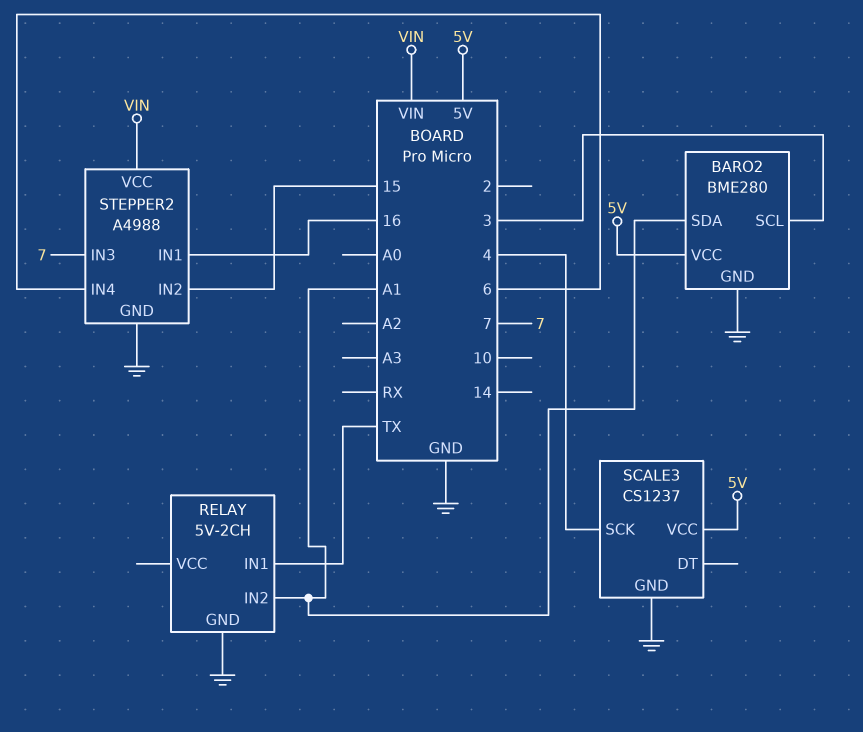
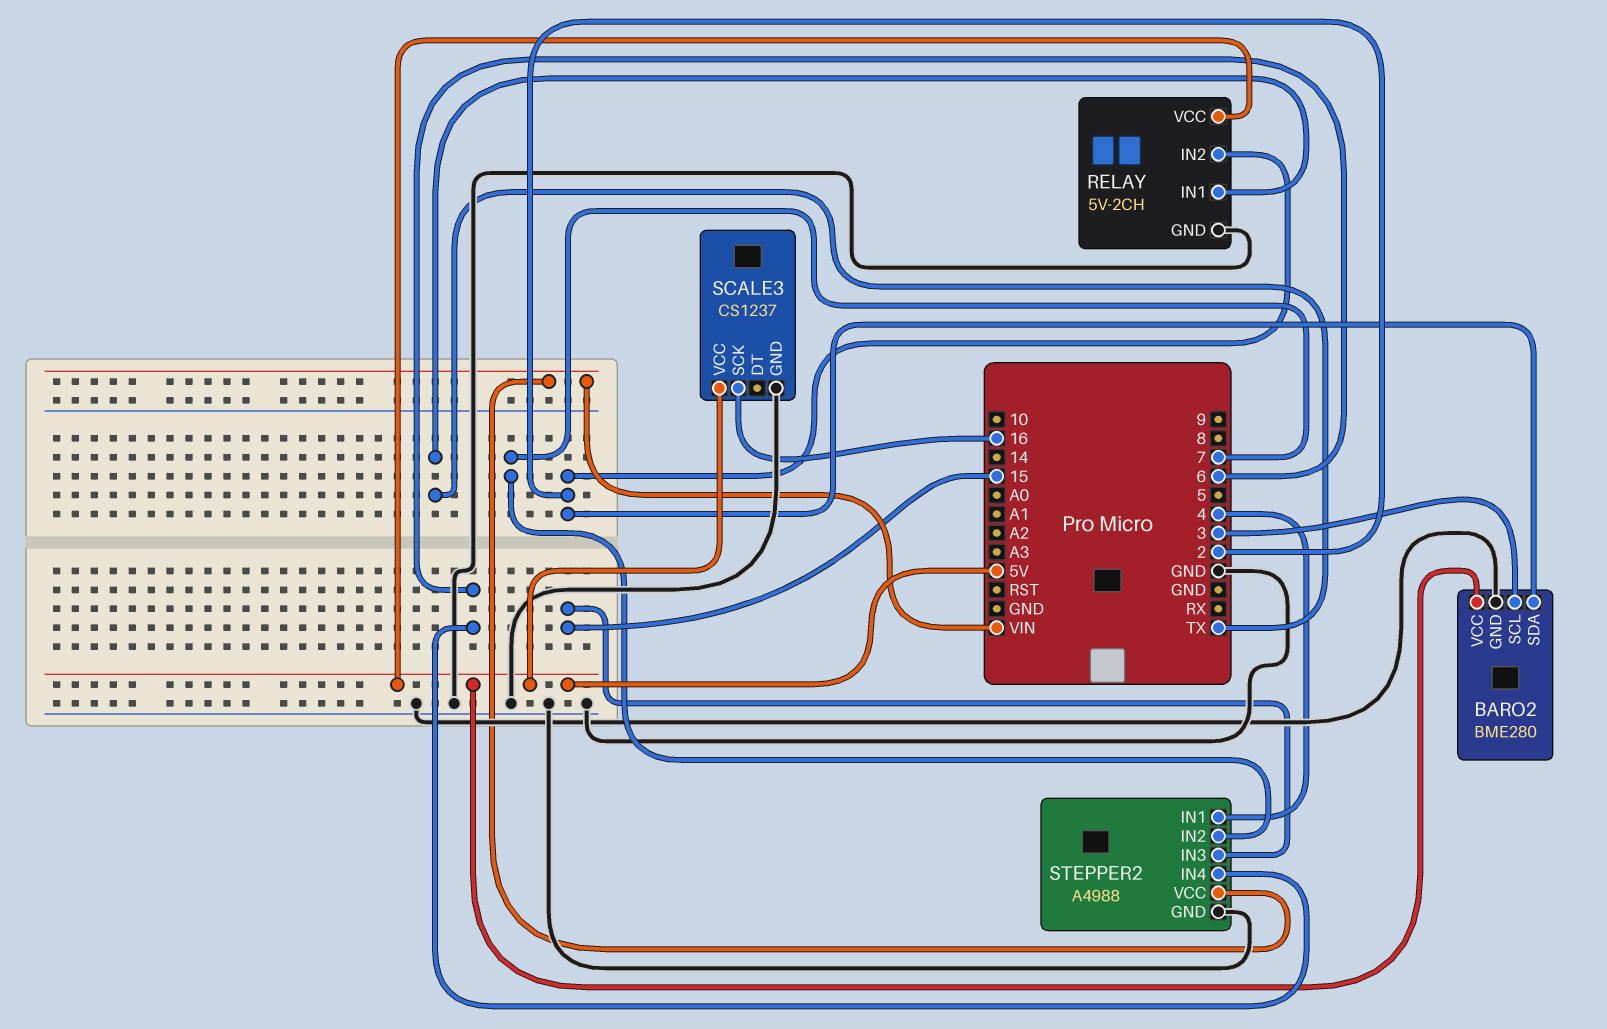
BARO2 pin SDA: A1 -> 2
RELAY pin IN2: A1 -> 2
RELAY pin VCC: none -> 5V
SCALE3 pin SCK: 4 -> 16
STEPPER2 pin IN1: 16 -> 4
STEPPER2 pin IN2: 15 -> 7
STEPPER2 pin IN3: 7 -> 15

